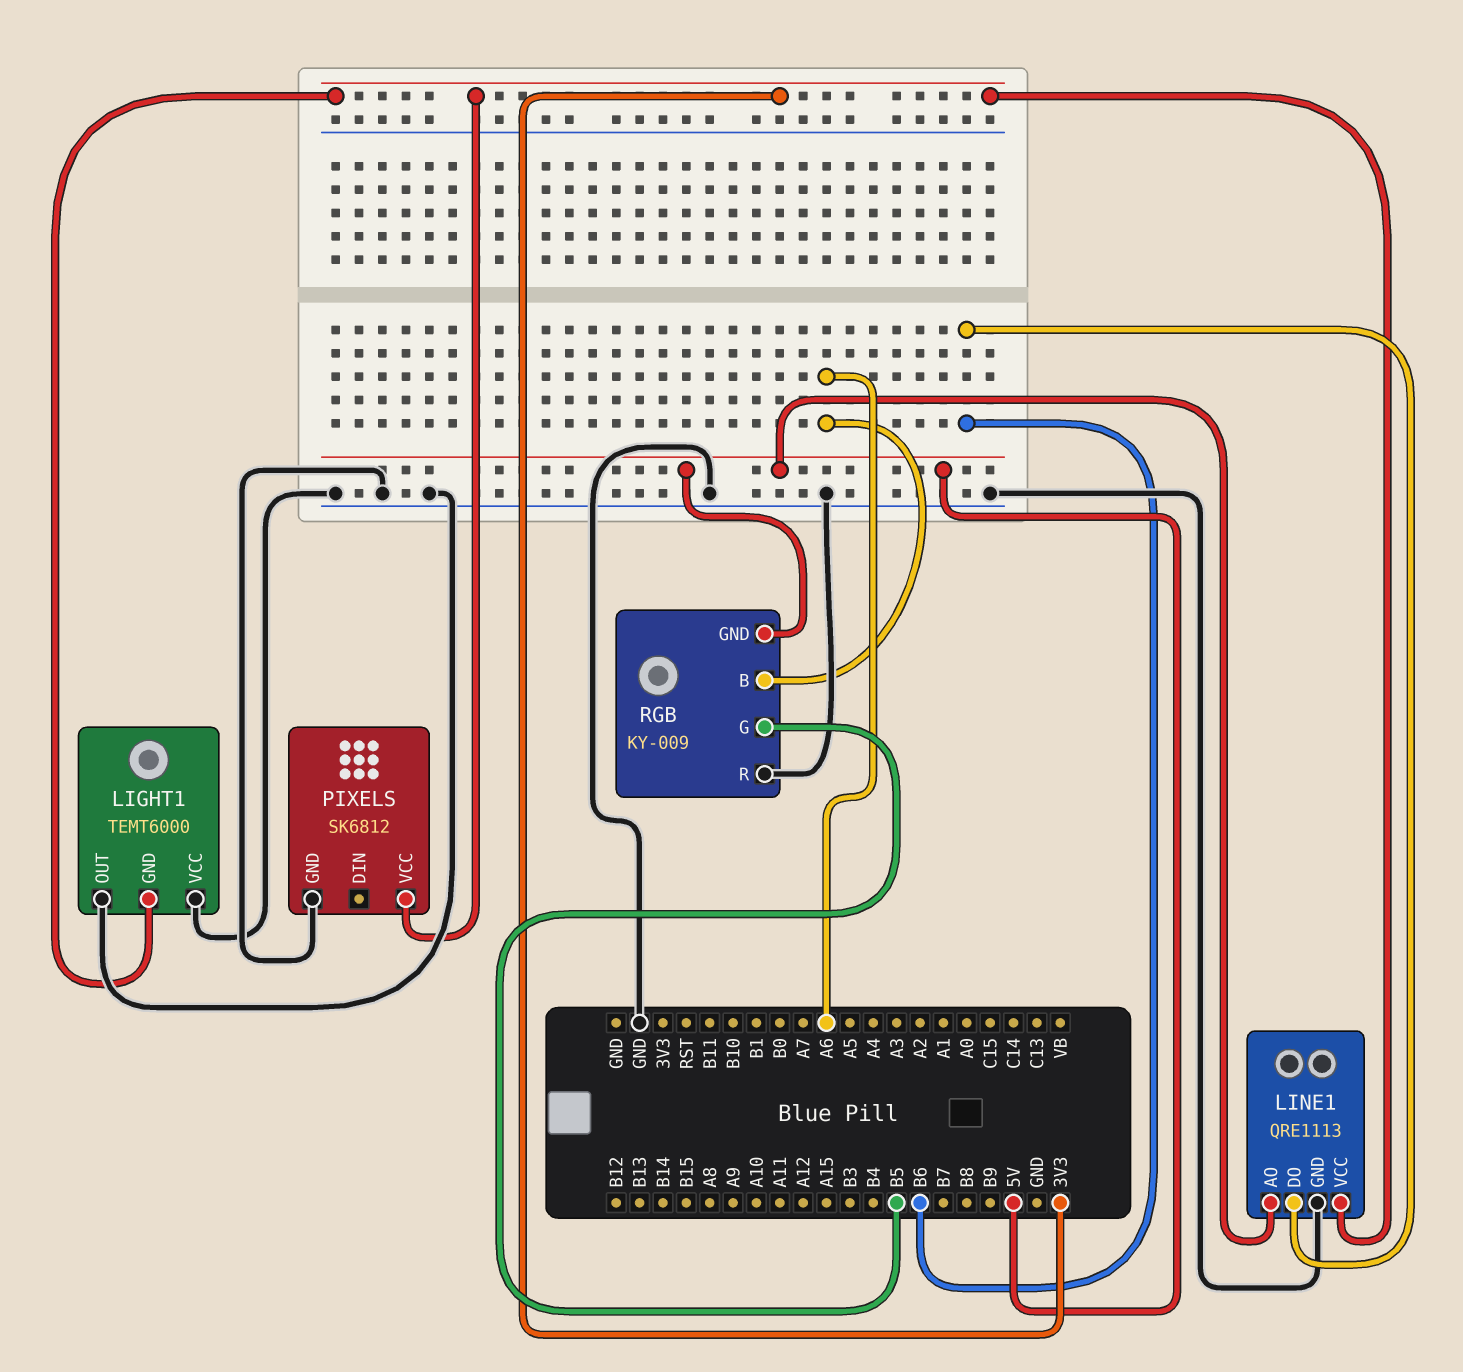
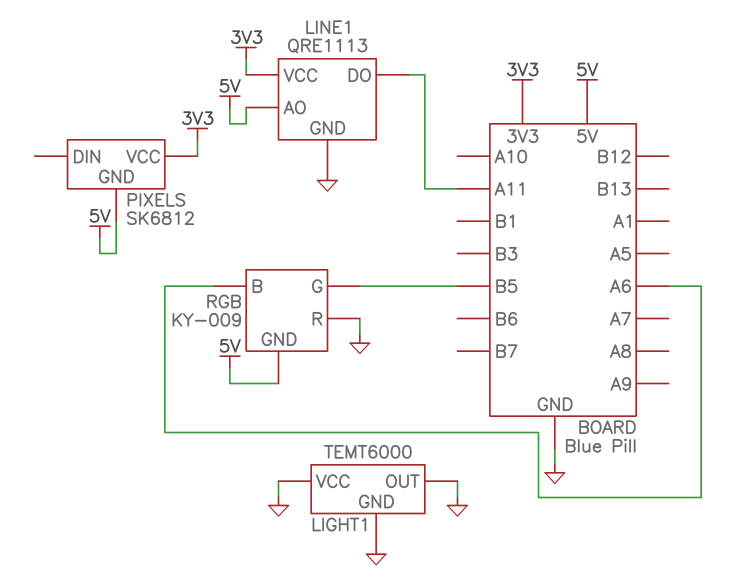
LIGHT1 pin GND: 3V3 -> GND
LINE1 pin DO: B6 -> A11
PIXELS pin GND: GND -> 5V

